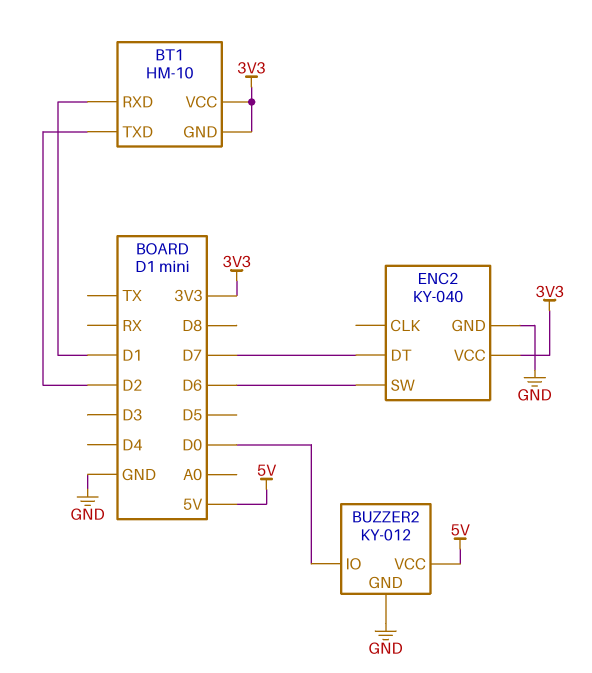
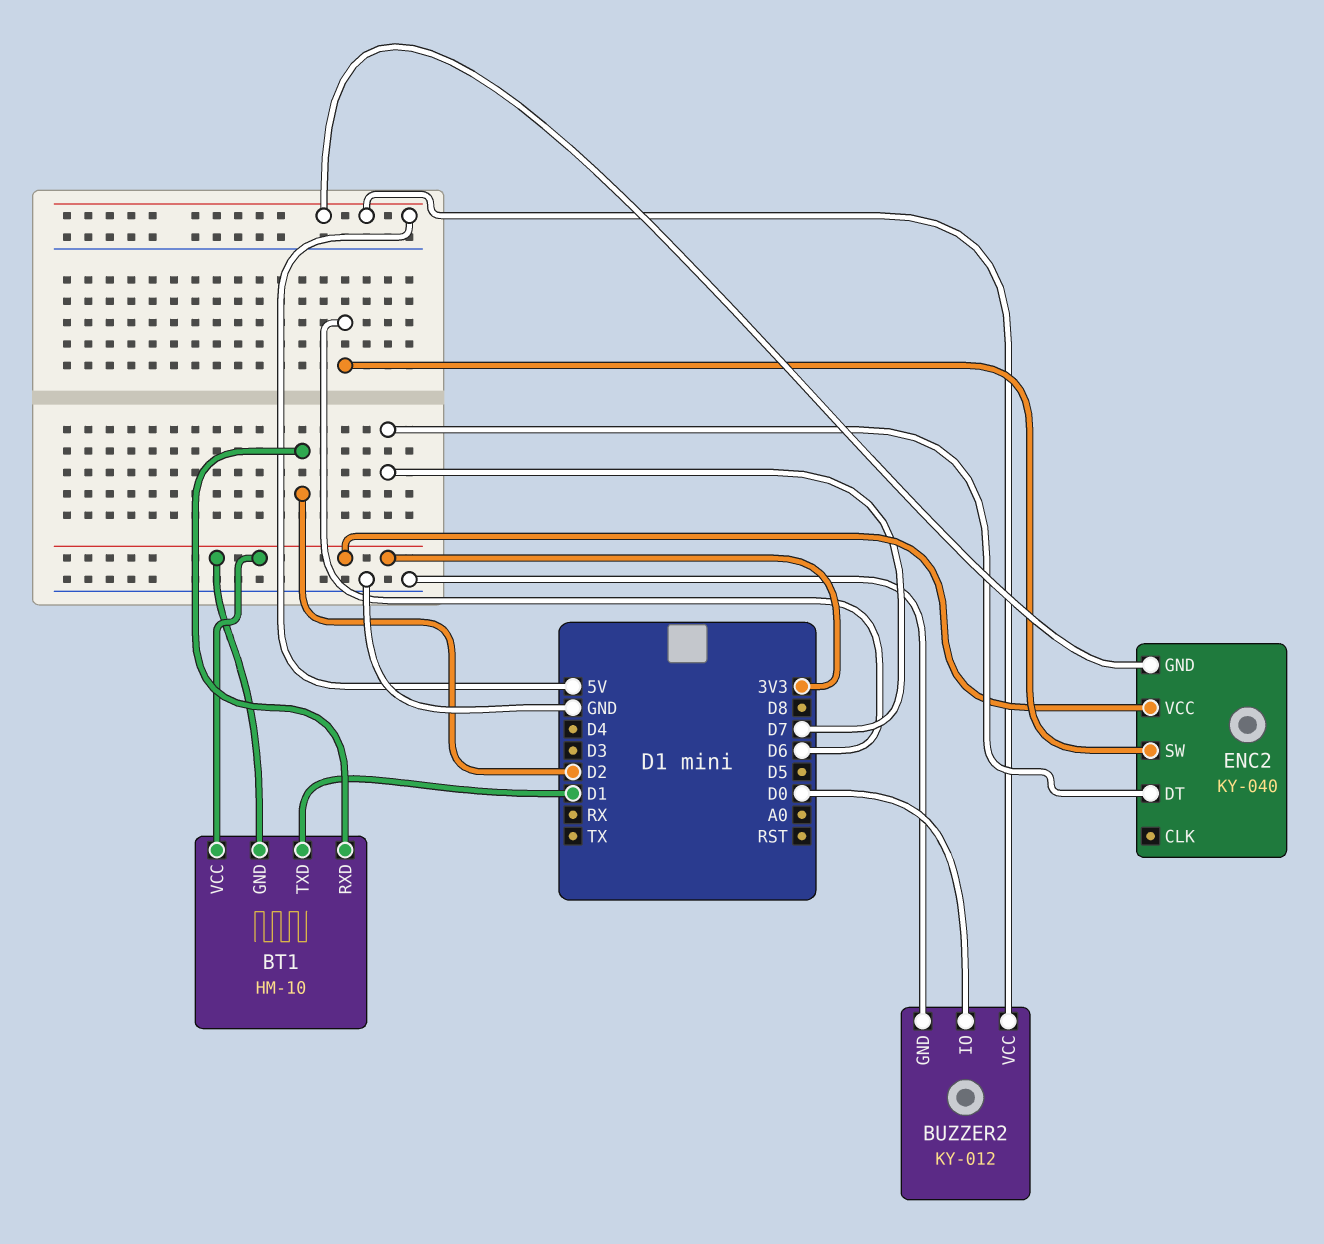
BT1 pin RXD: D1 -> D2
BT1 pin TXD: D2 -> D1
ENC2 pin GND: GND -> 5V

